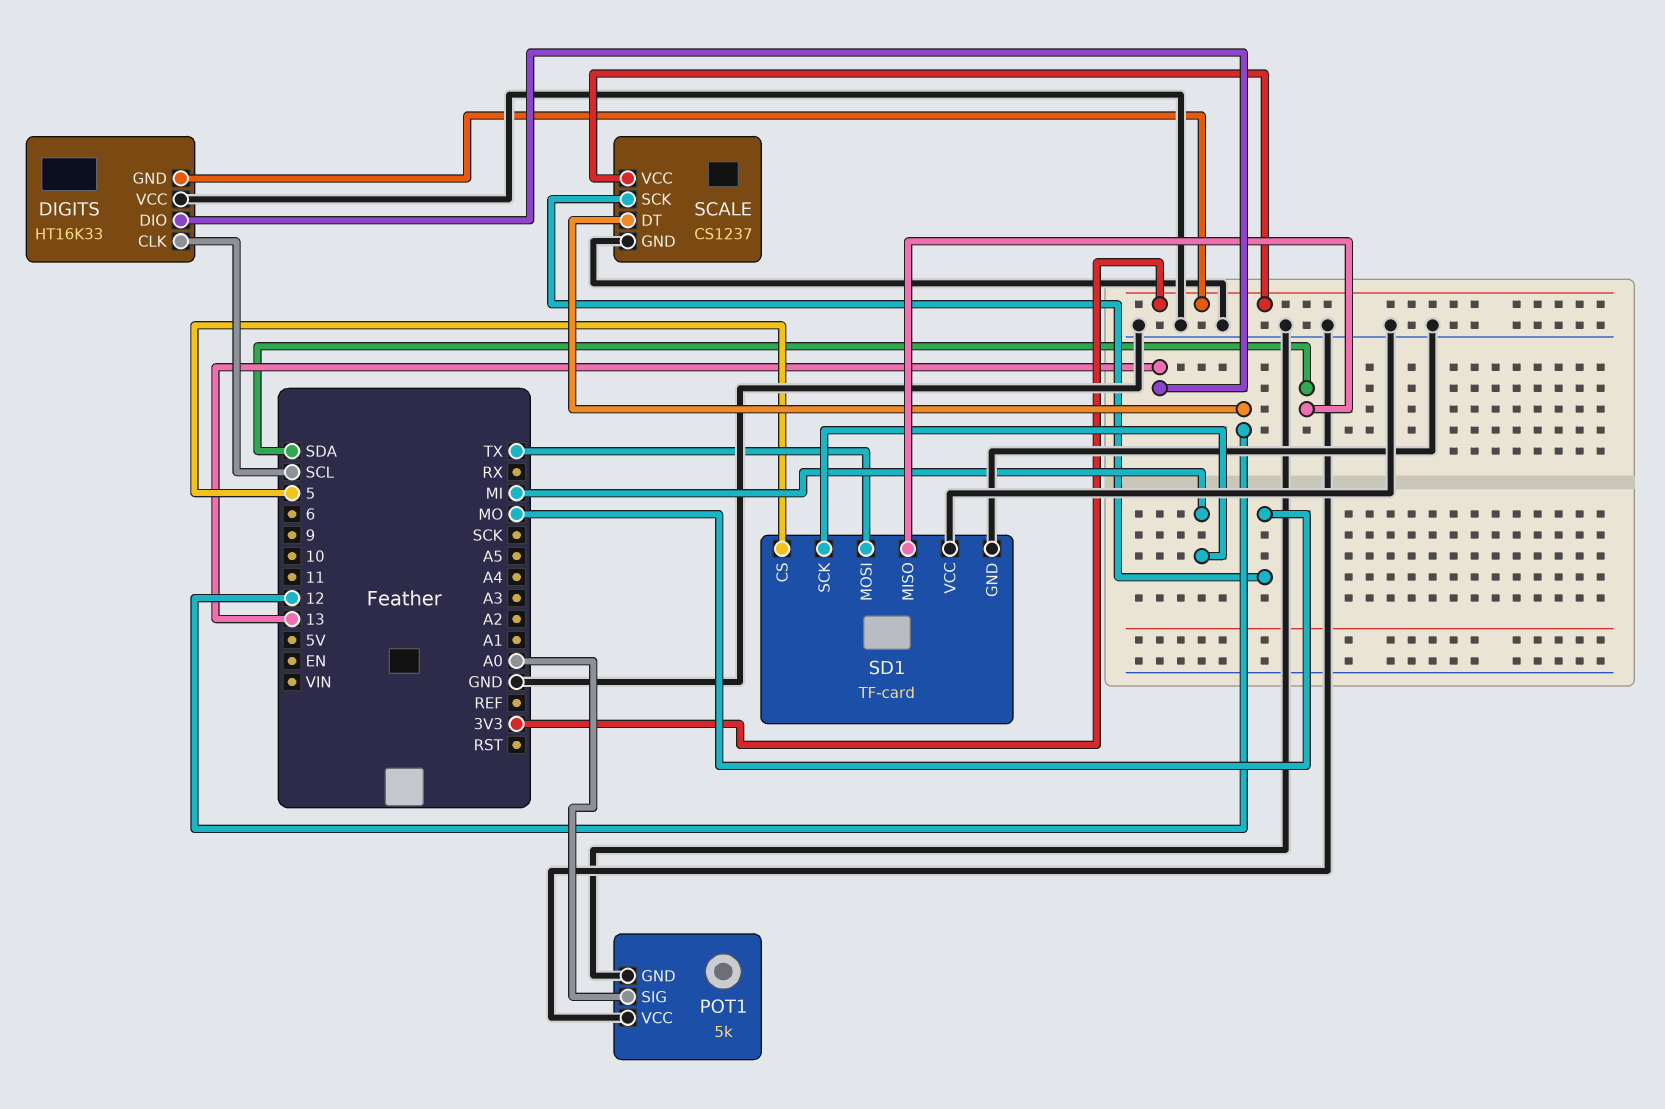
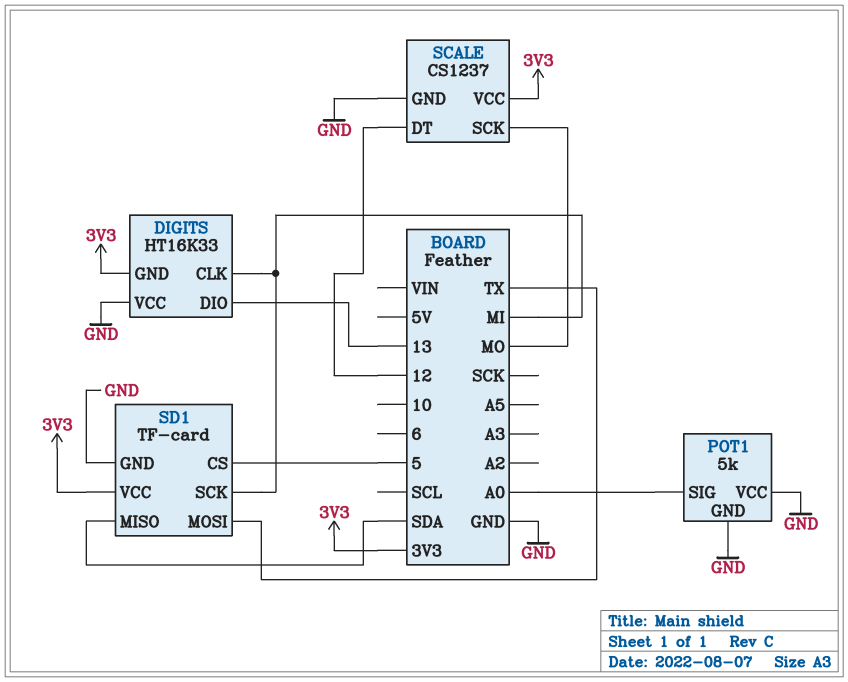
DIGITS pin CLK: SCL -> MI
SD1 pin VCC: GND -> 3V3

